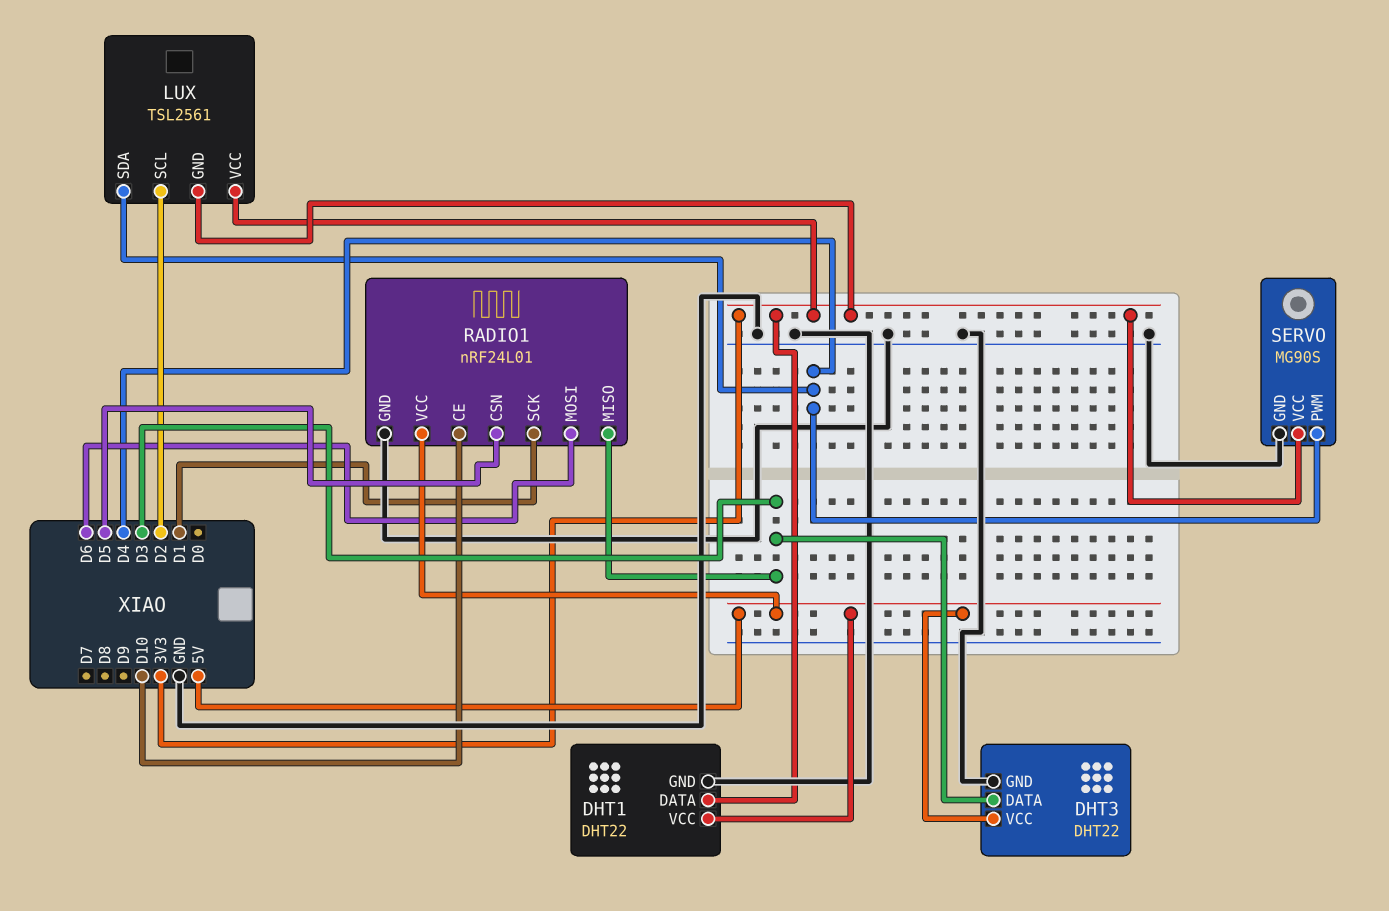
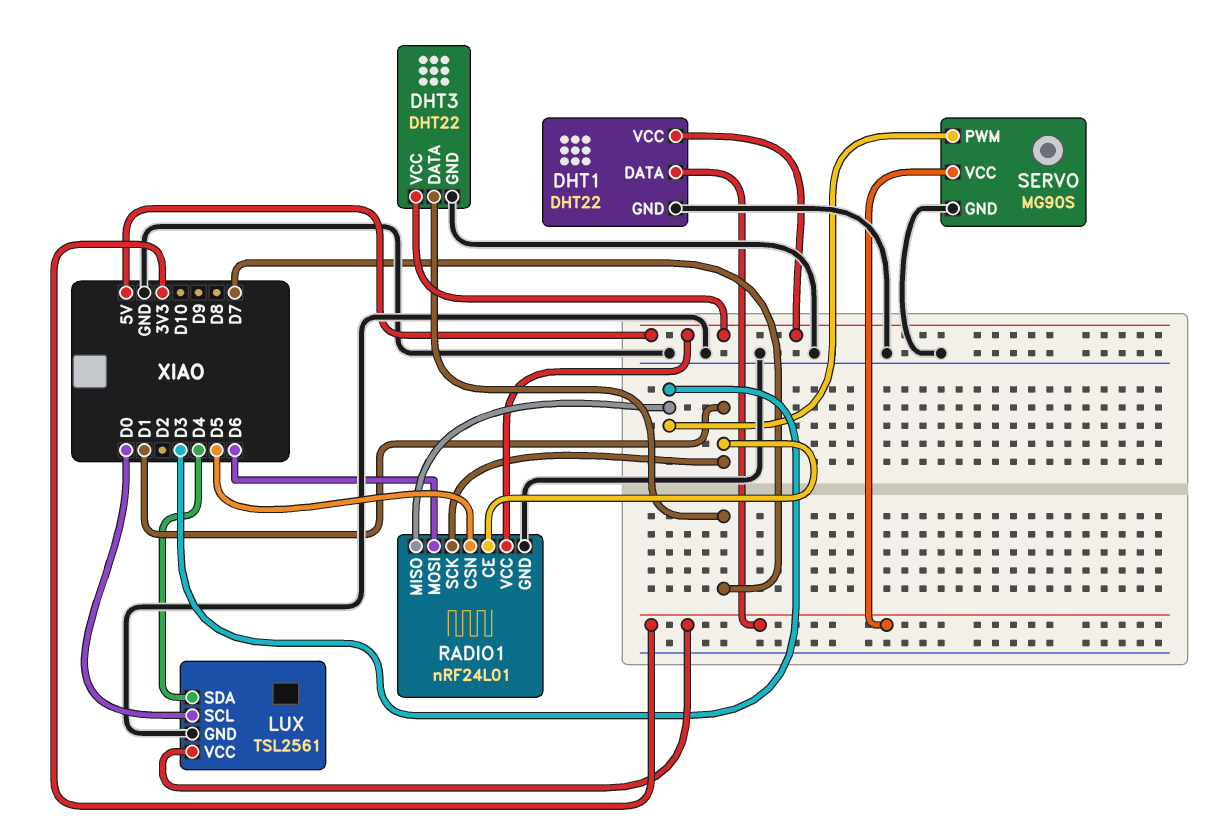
DHT3 pin DATA: D3 -> D7
LUX pin GND: 3V3 -> GND
LUX pin SCL: D2 -> D0
RADIO1 pin CE: D10 -> D1
SERVO pin PWM: D4 -> D3

